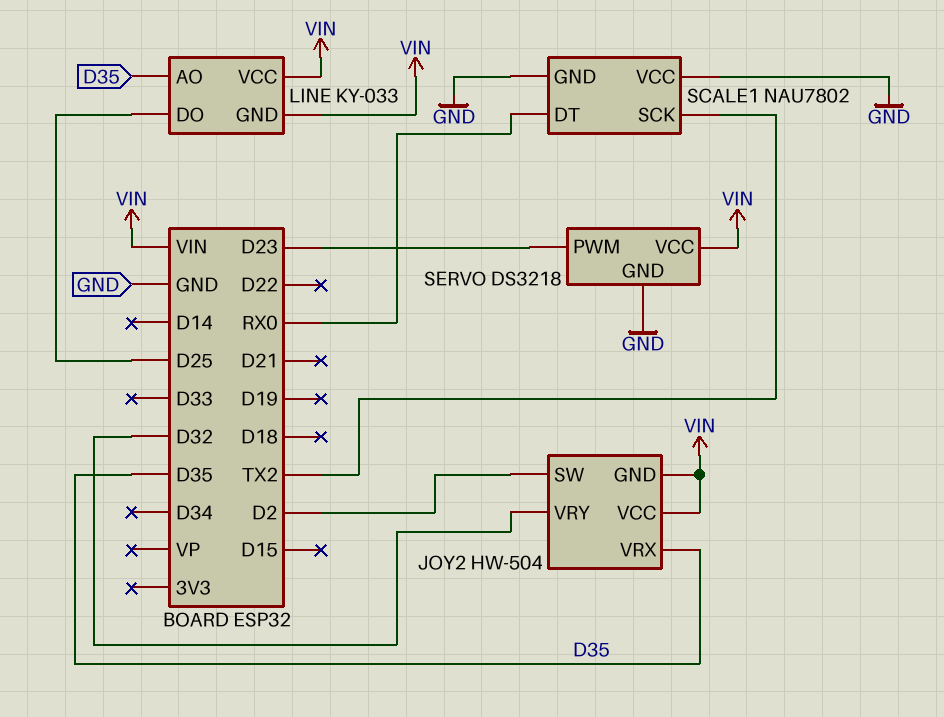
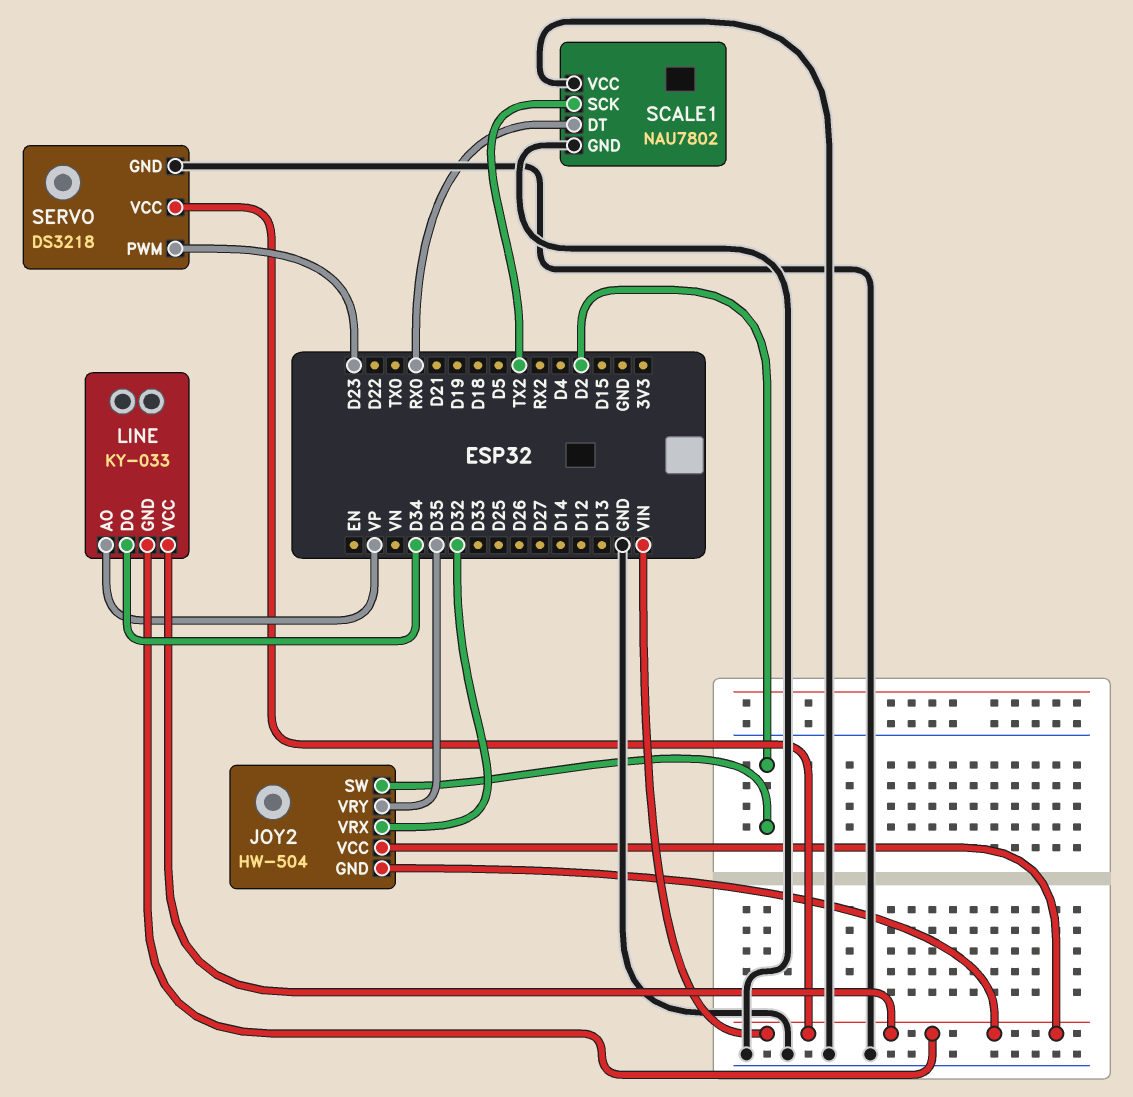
JOY2 pin VRX: D35 -> D32
JOY2 pin VRY: D32 -> D35
LINE pin AO: D35 -> VP
LINE pin DO: D25 -> D34

